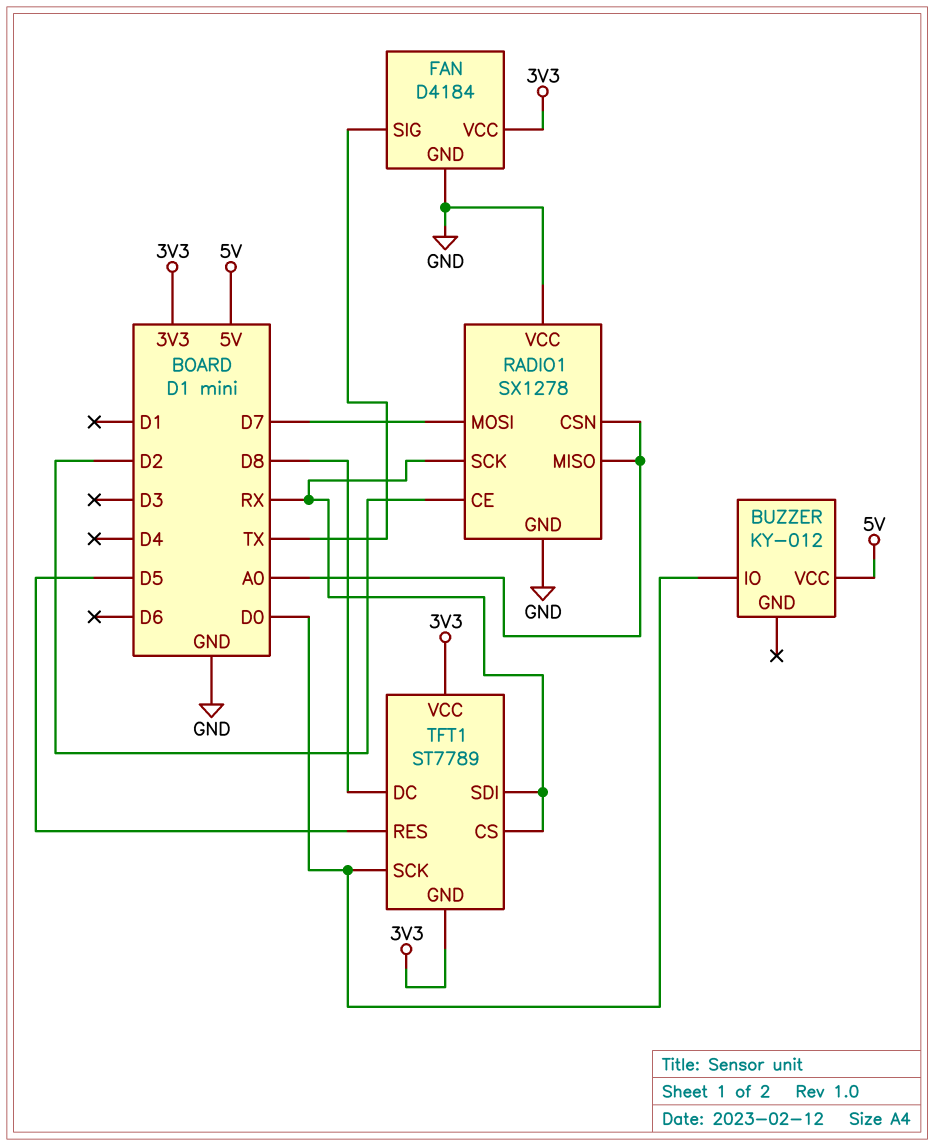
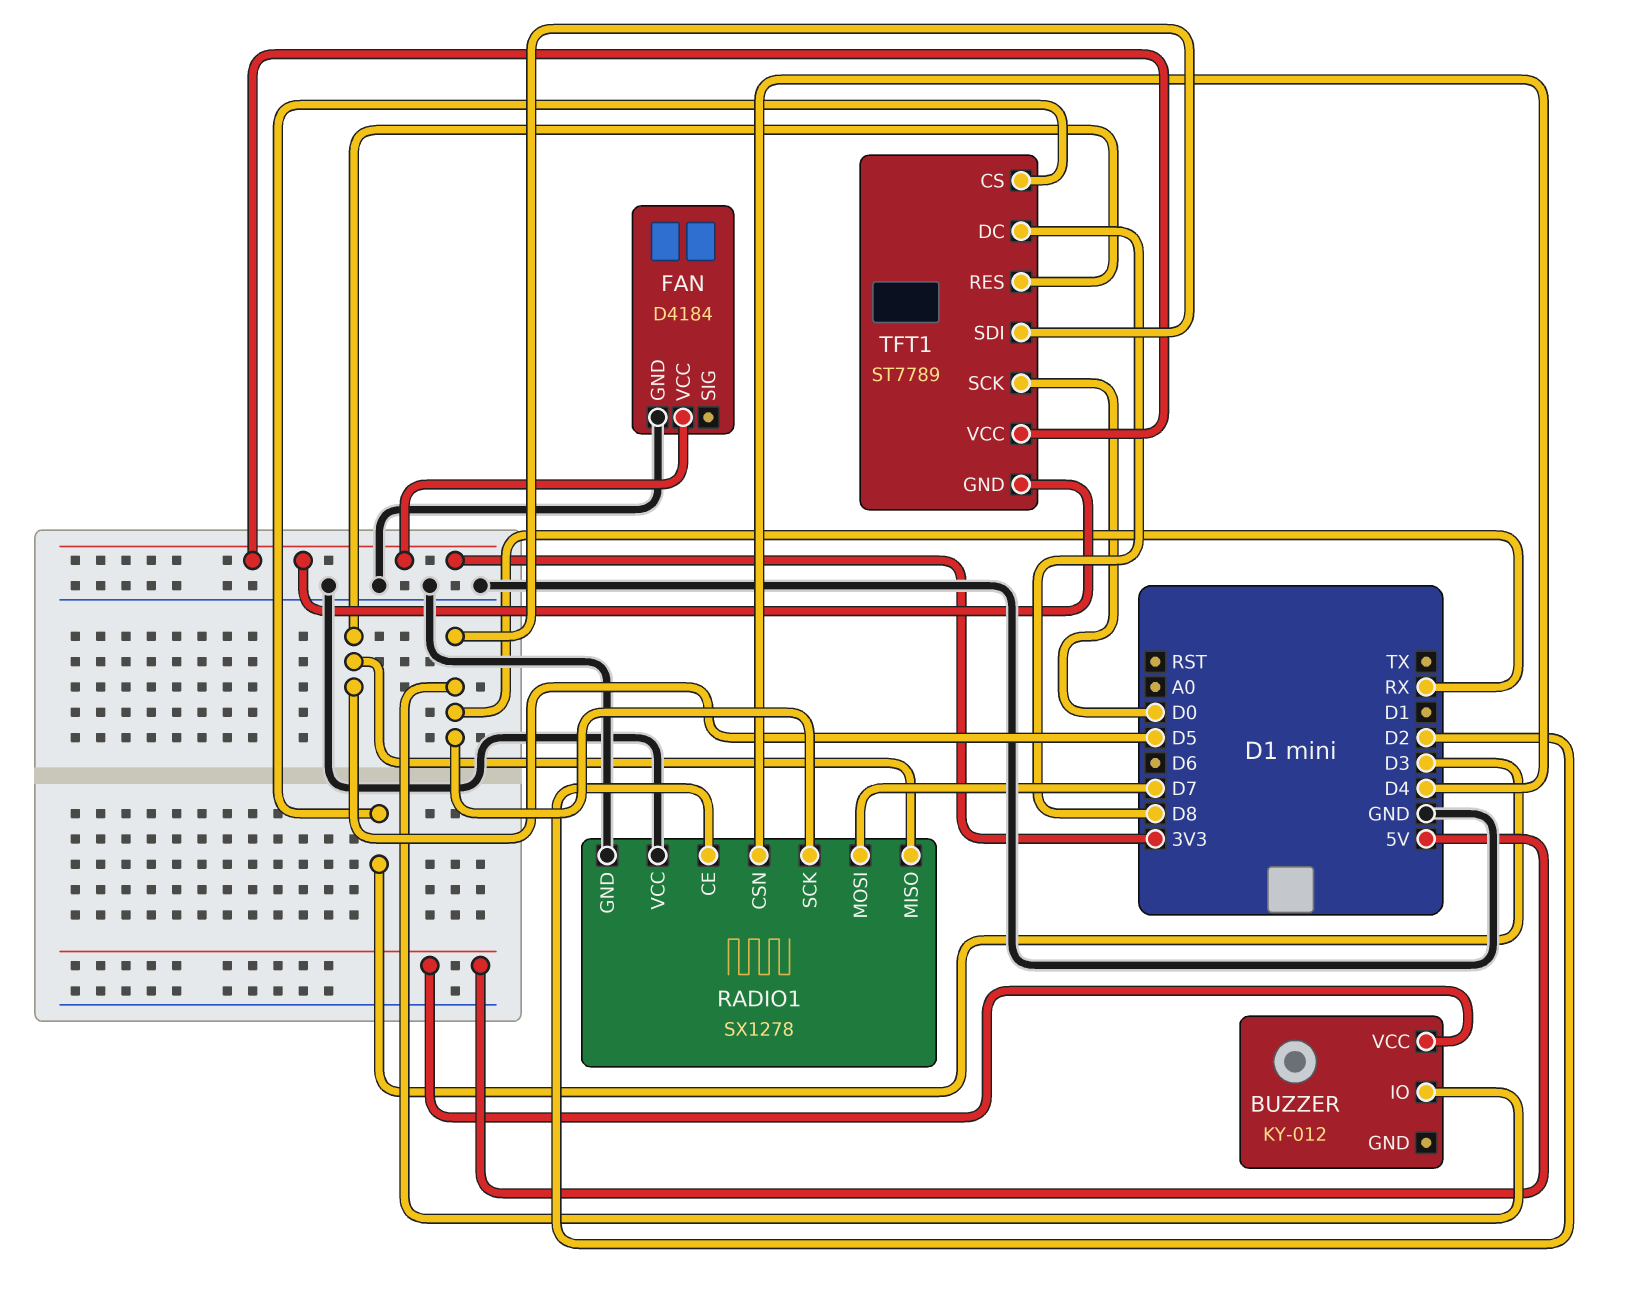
BUZZER pin IO: D0 -> RX
FAN pin SIG: TX -> none
RADIO1 pin CSN: A0 -> D4
RADIO1 pin MISO: A0 -> D5
TFT1 pin CS: RX -> D3

